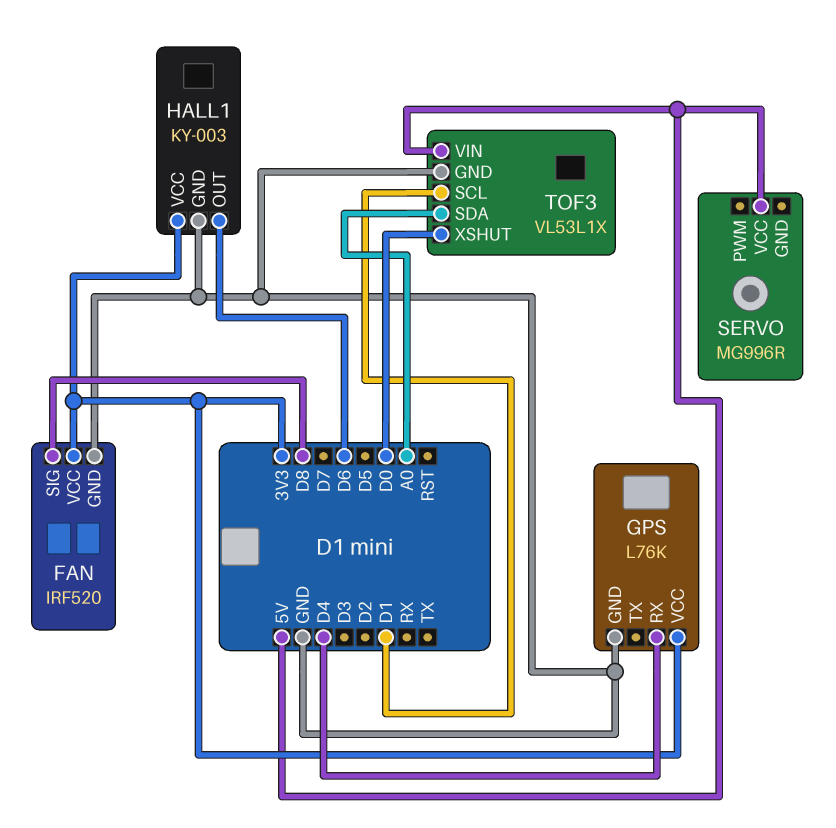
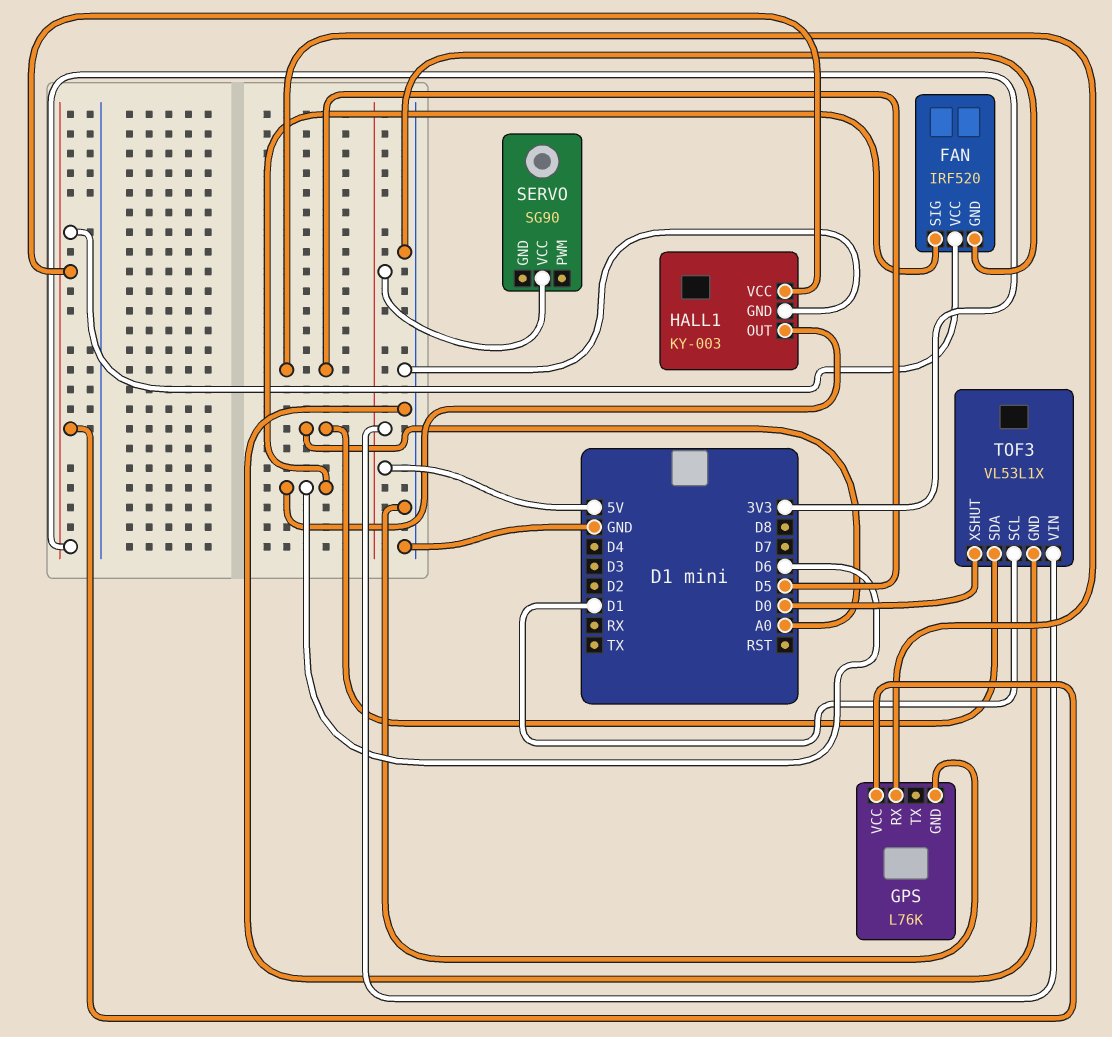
FAN pin SIG: D8 -> D6
GPS pin RX: D4 -> D5
SERVO: MG996R -> SG90

